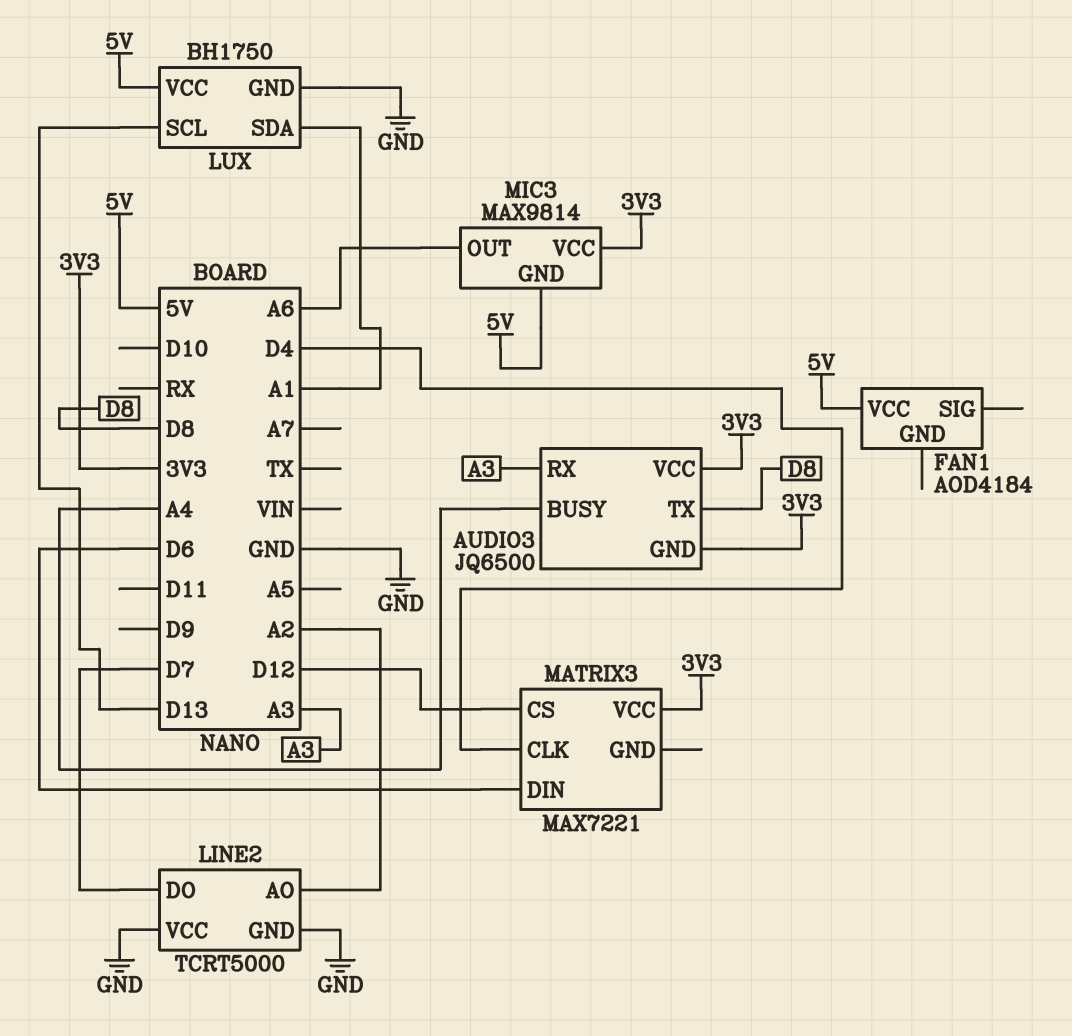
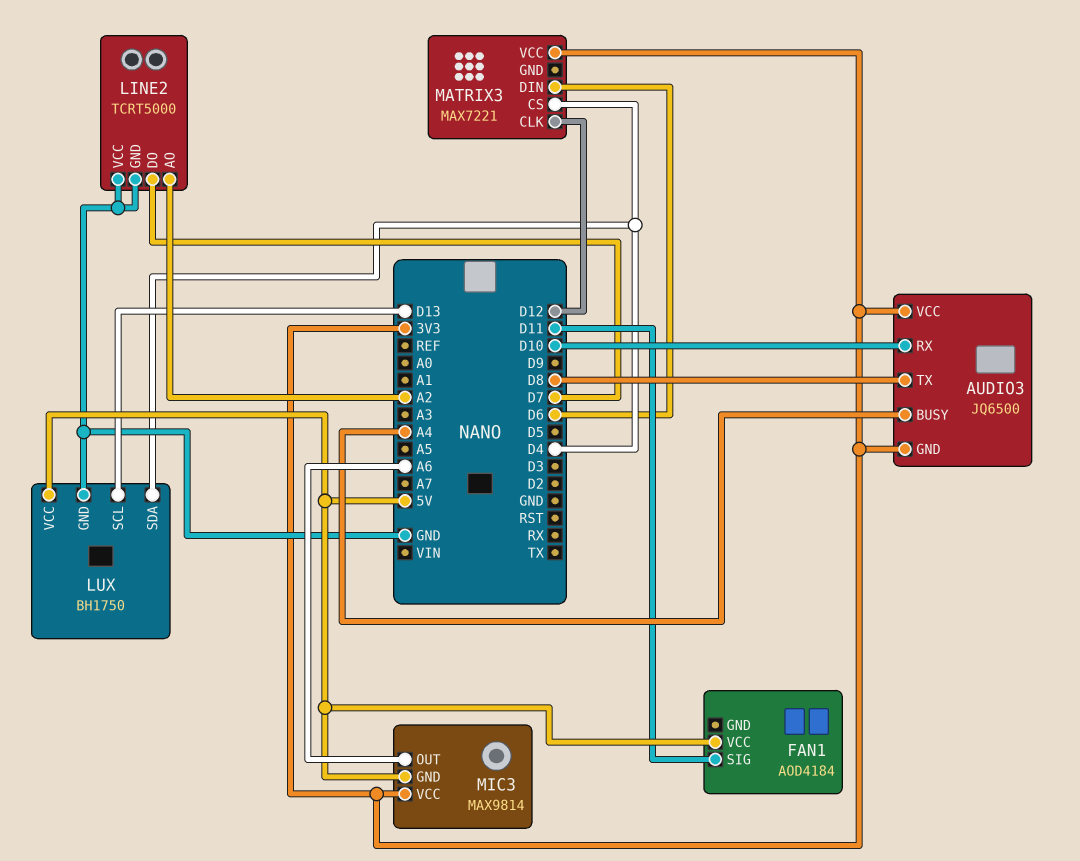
AUDIO3 pin RX: A3 -> D10
FAN1 pin SIG: none -> D11
LUX pin SDA: A1 -> D4
MATRIX3 pin CLK: D4 -> D12
MATRIX3 pin CS: D12 -> D4

